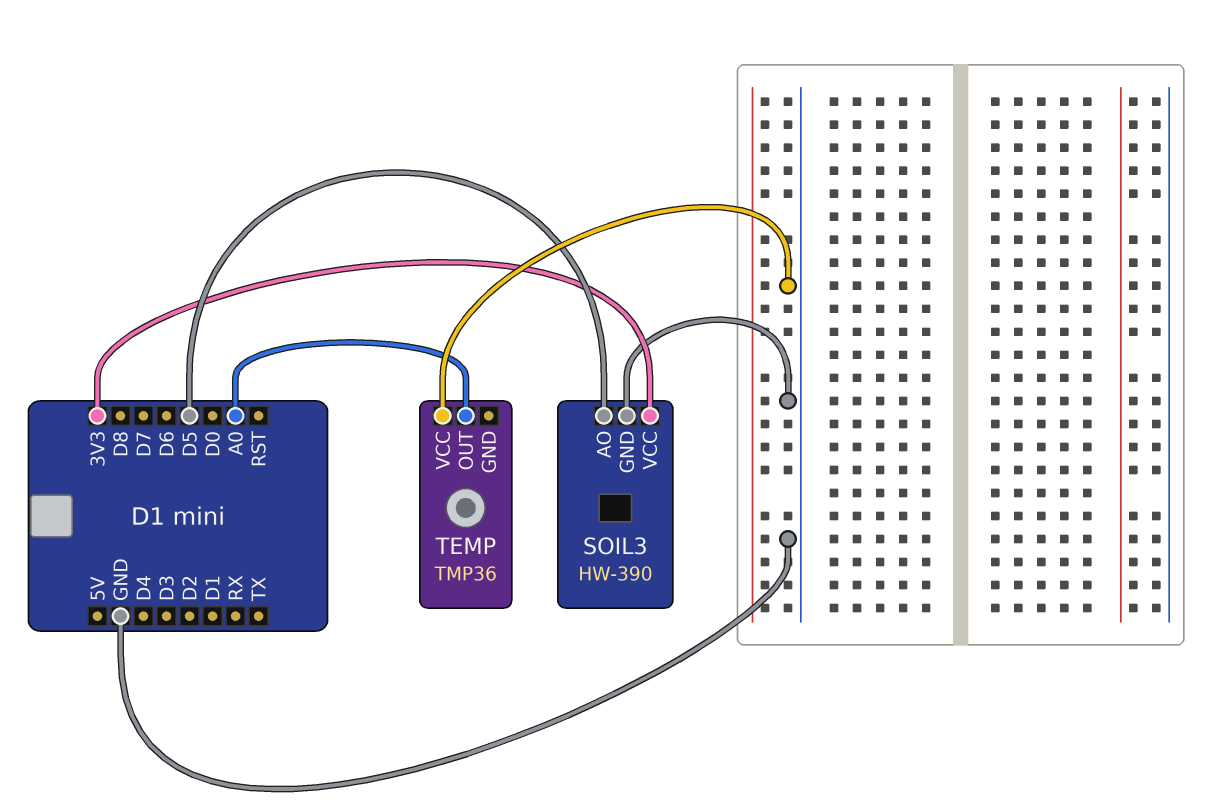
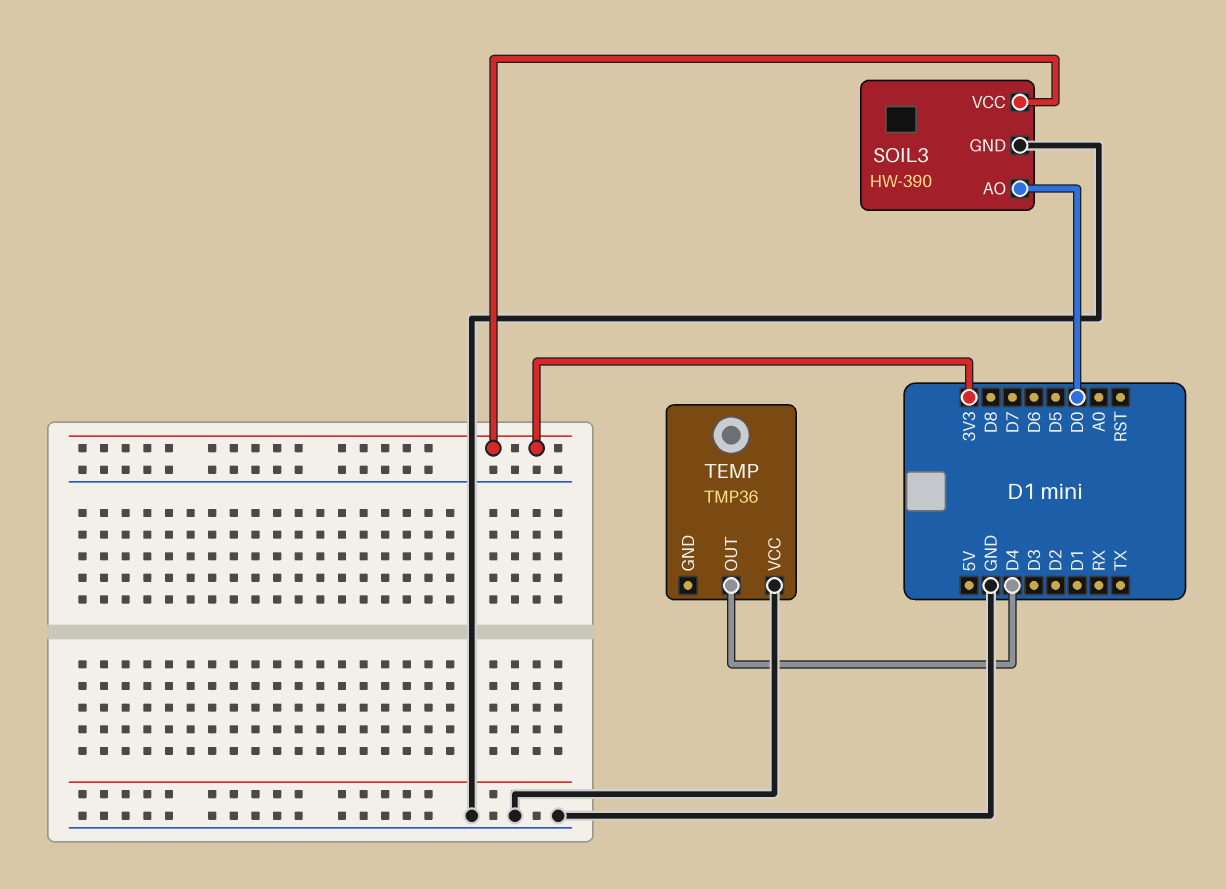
SOIL3 pin AO: D5 -> D0
TEMP pin OUT: A0 -> D4

